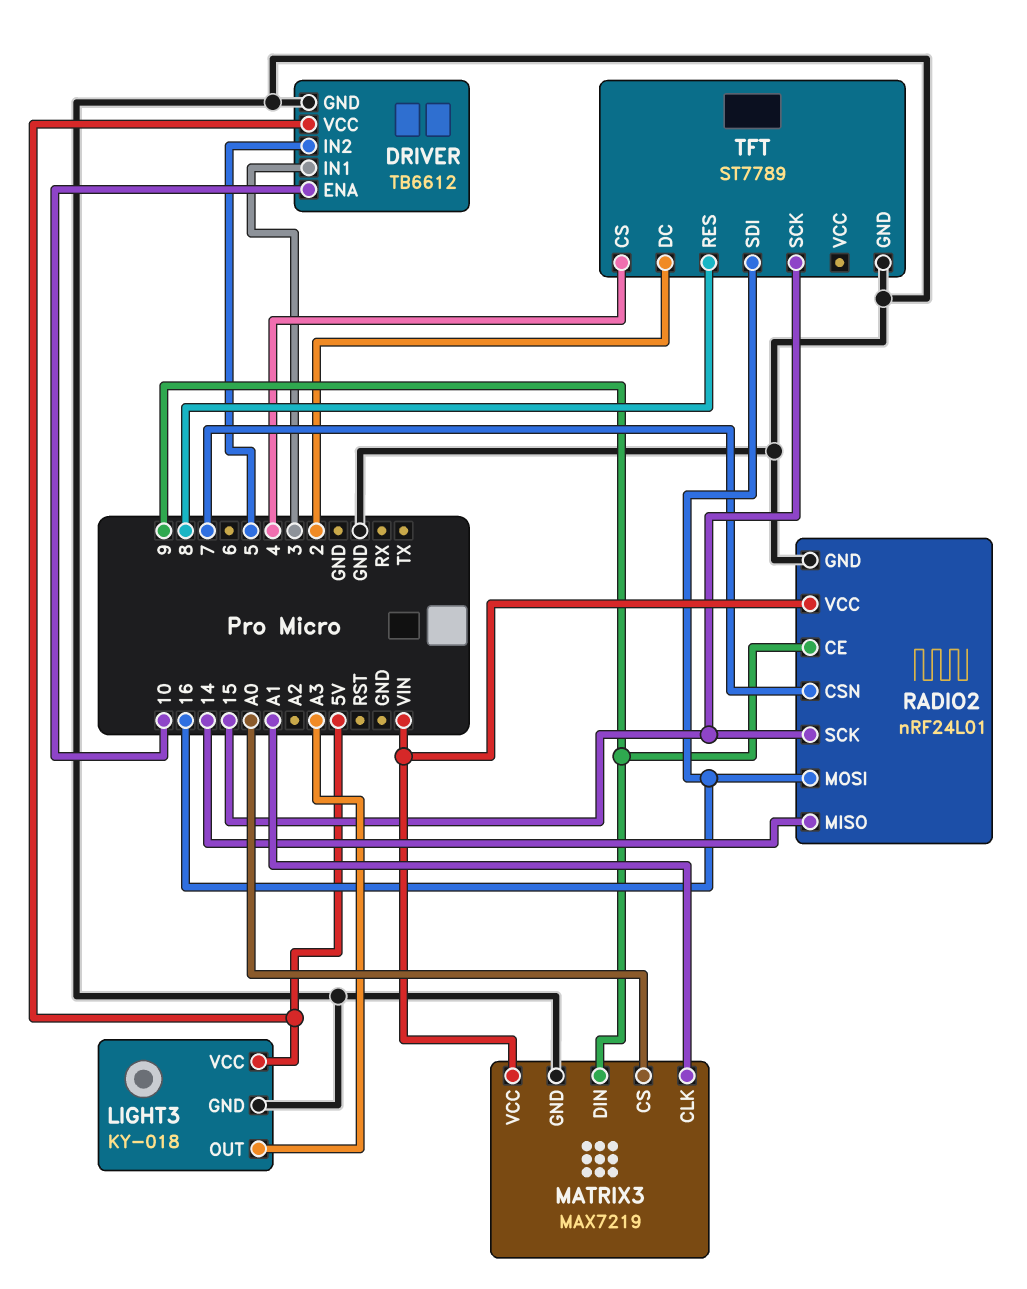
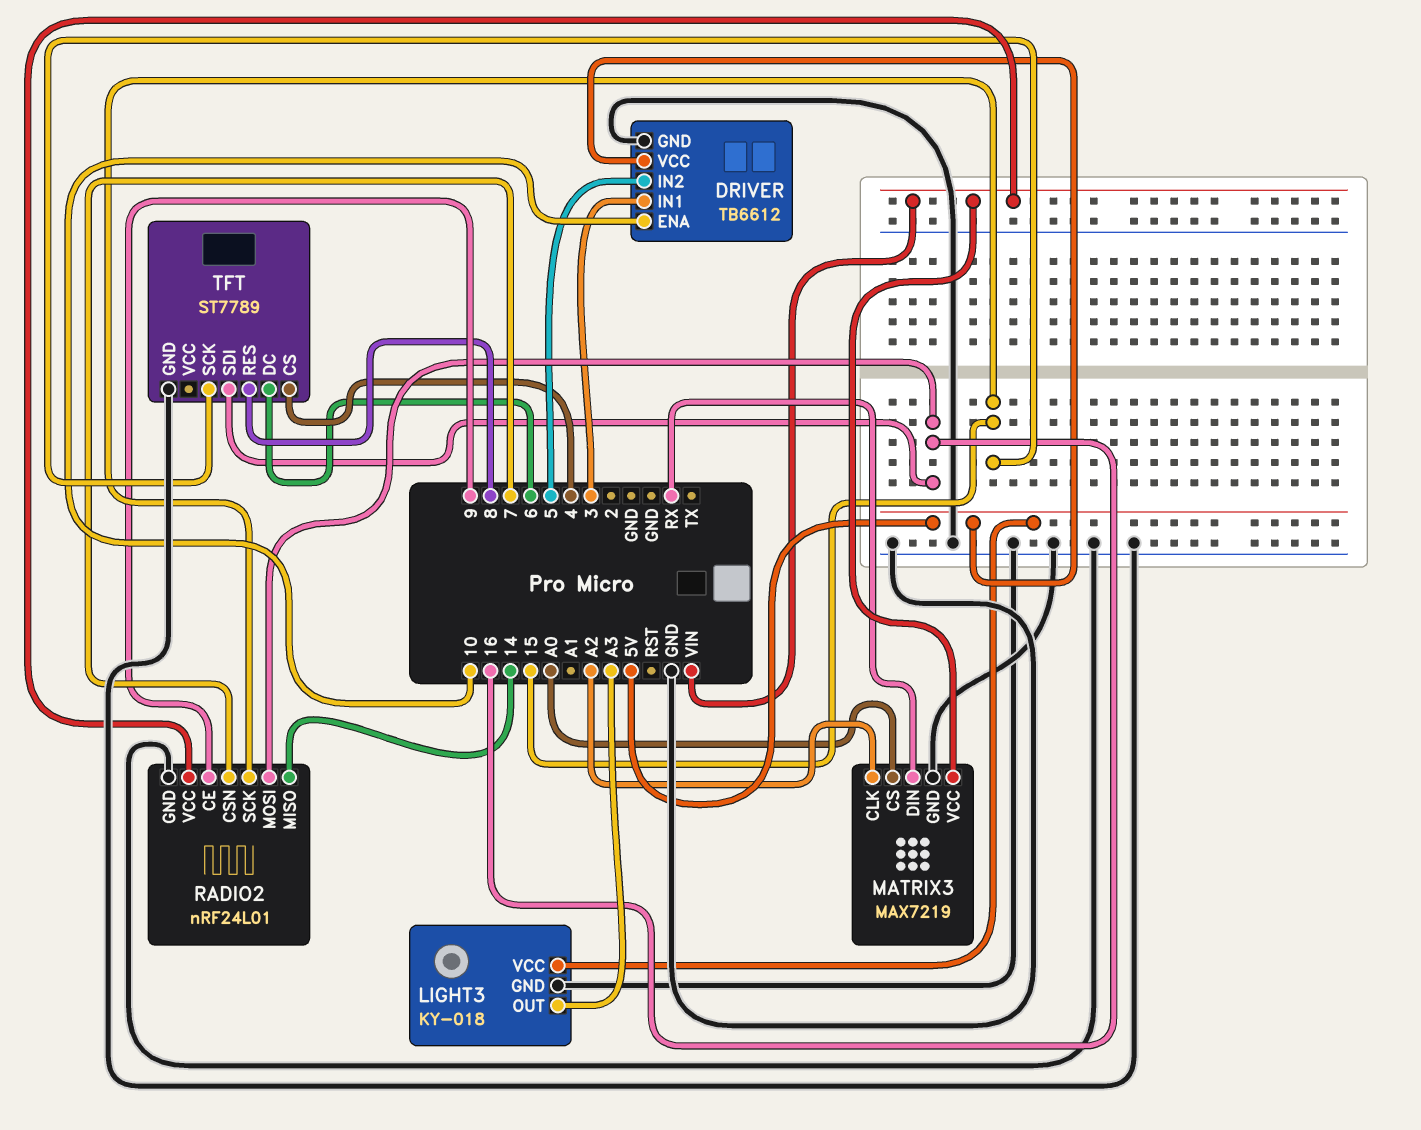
MATRIX3 pin CLK: A1 -> A2
MATRIX3 pin DIN: 9 -> RX
TFT pin DC: 2 -> 6

